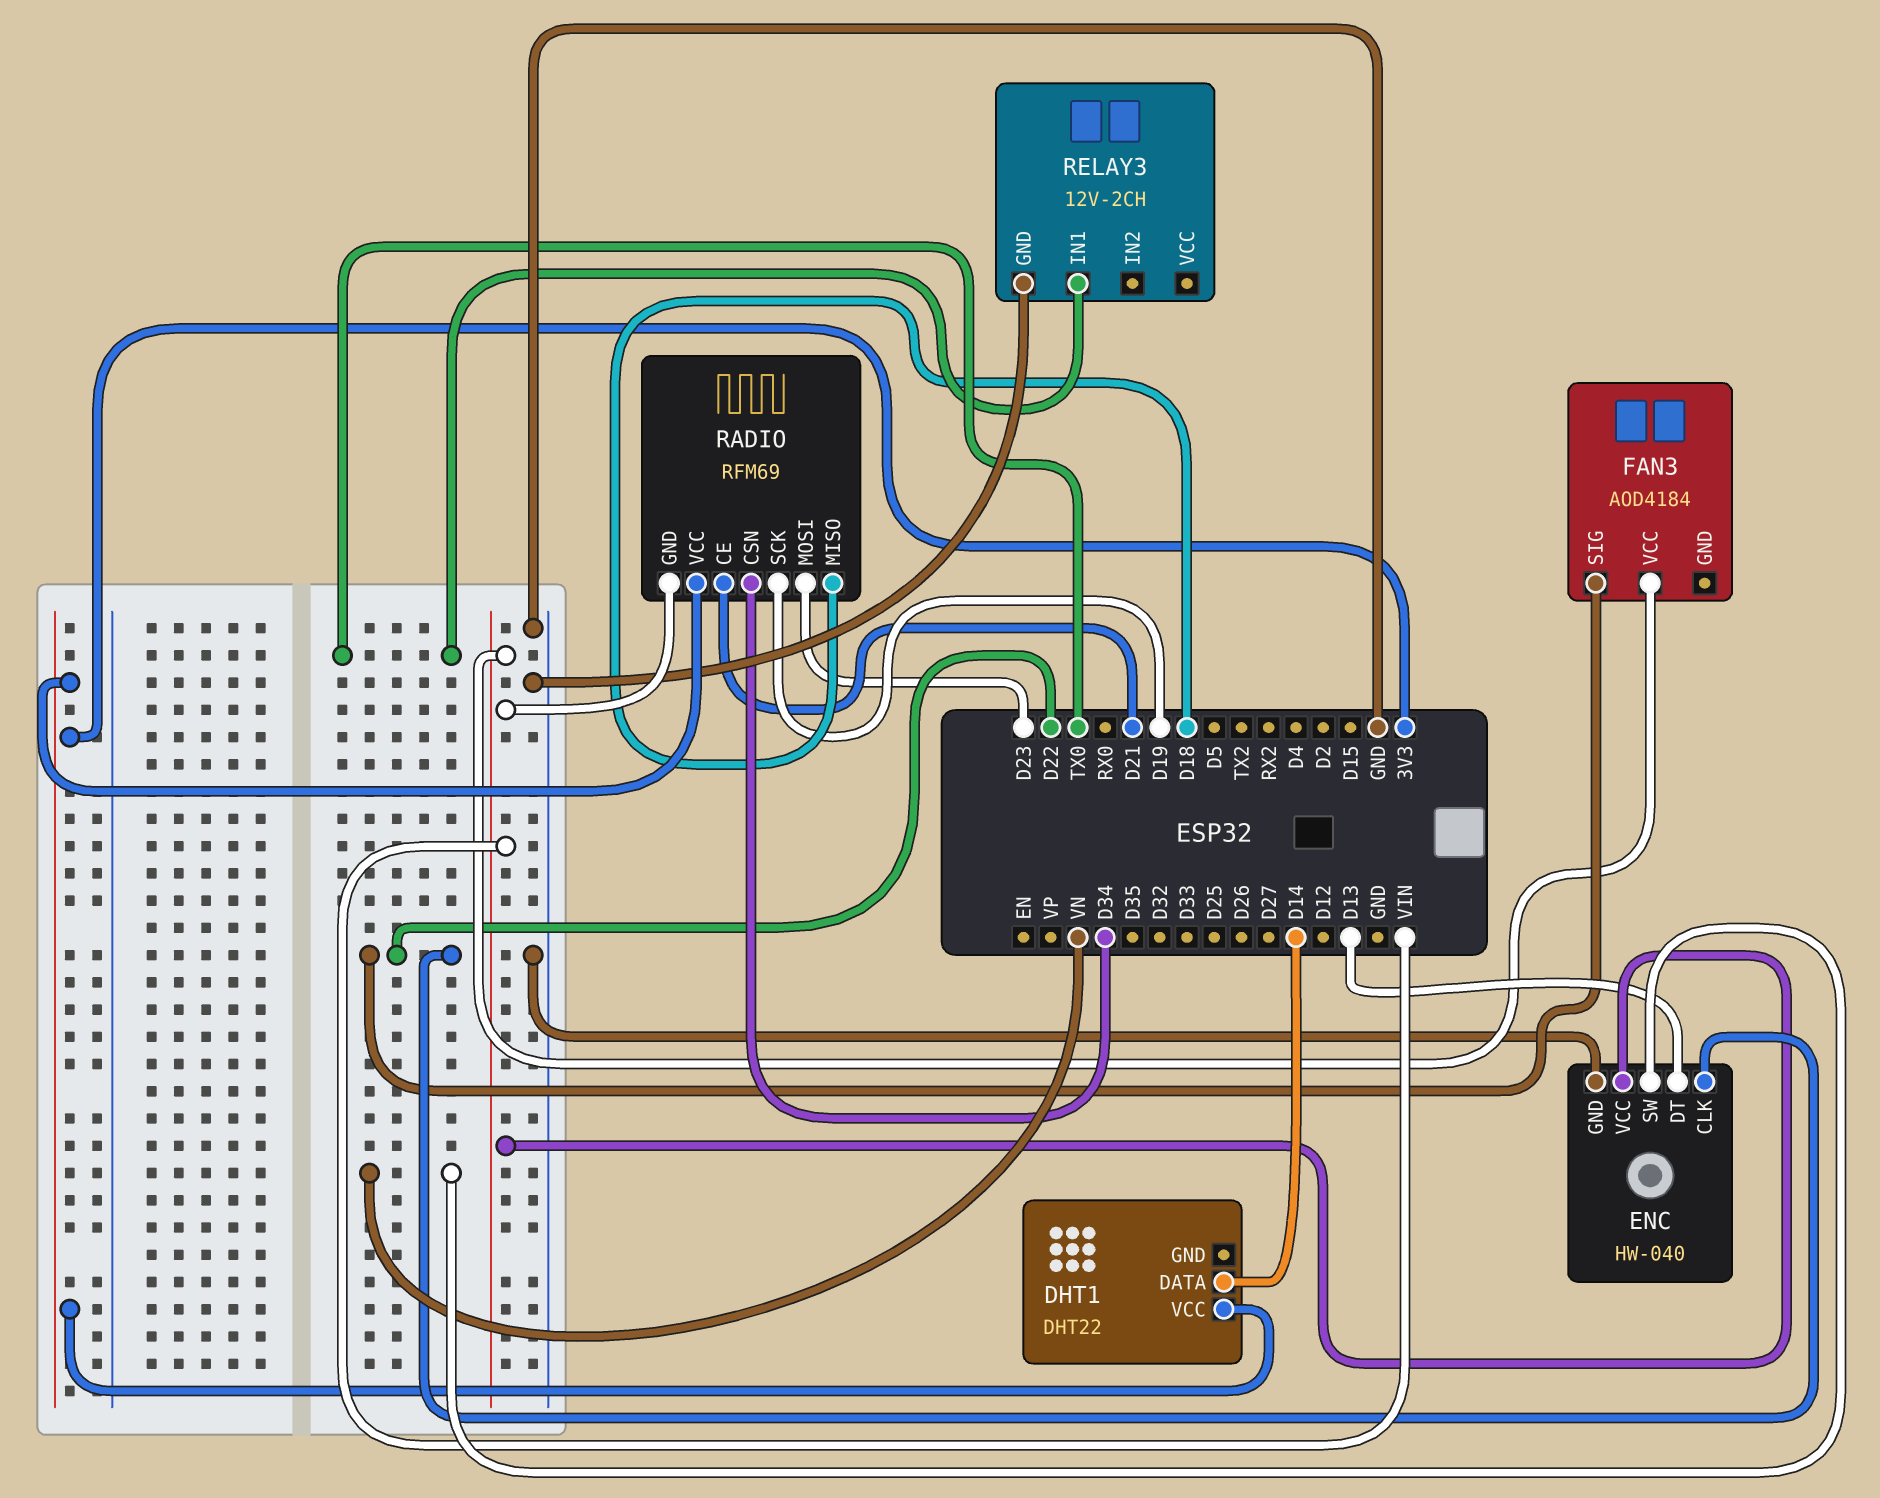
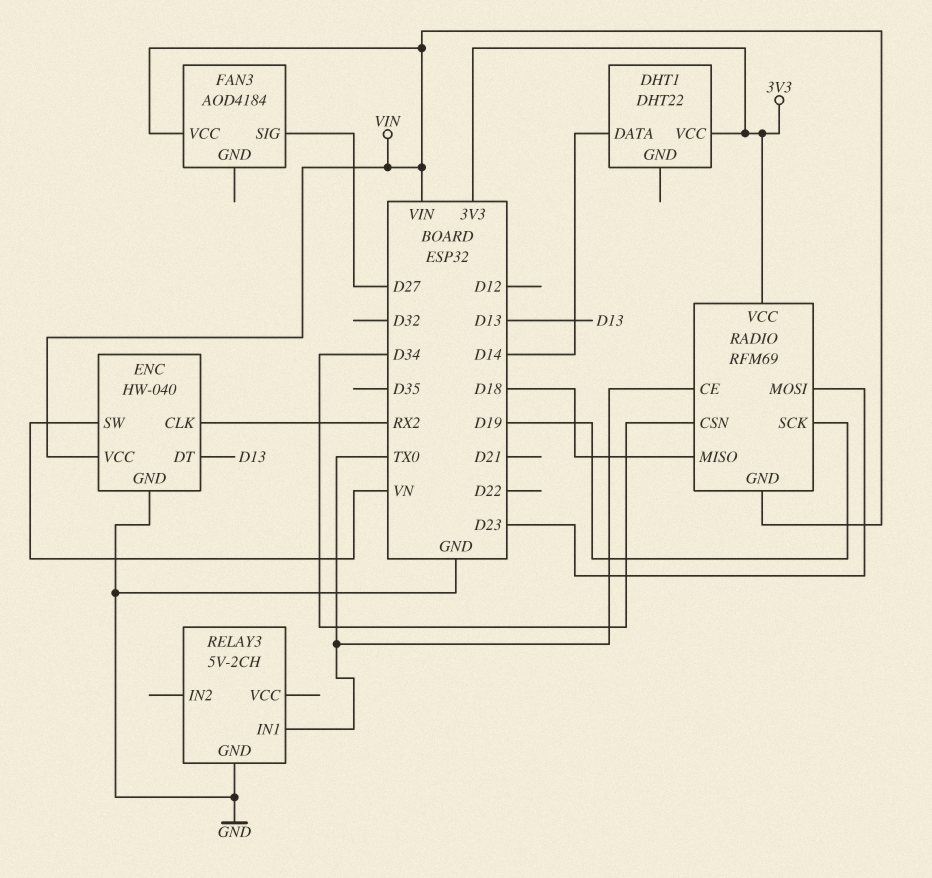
ENC pin CLK: D22 -> RX2
FAN3 pin SIG: D22 -> D27
RADIO pin CE: D21 -> TX0
RELAY3: 12V-2CH -> 5V-2CH

